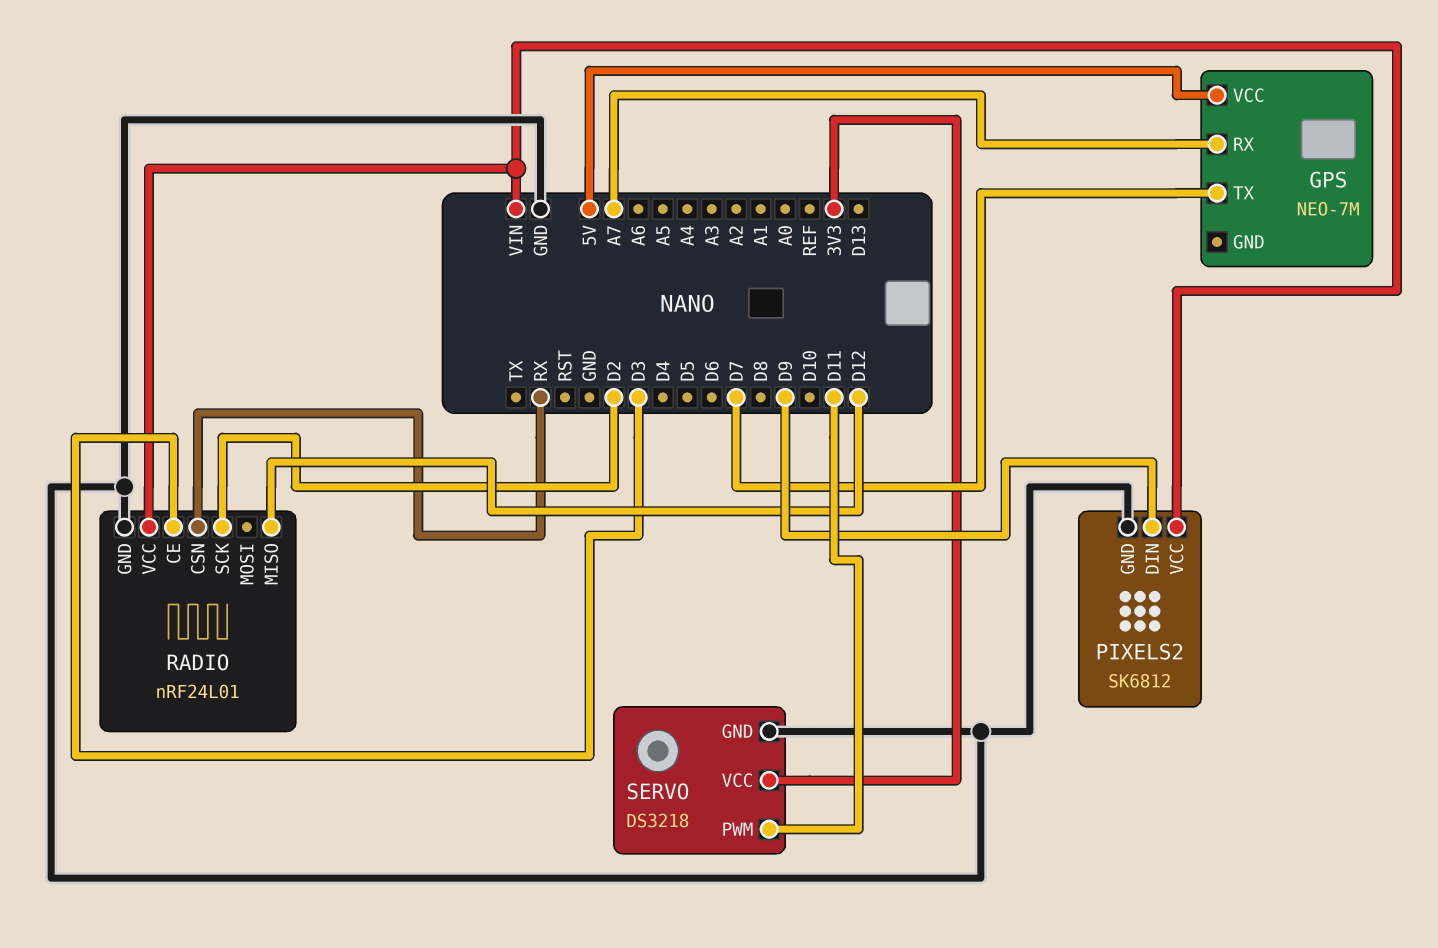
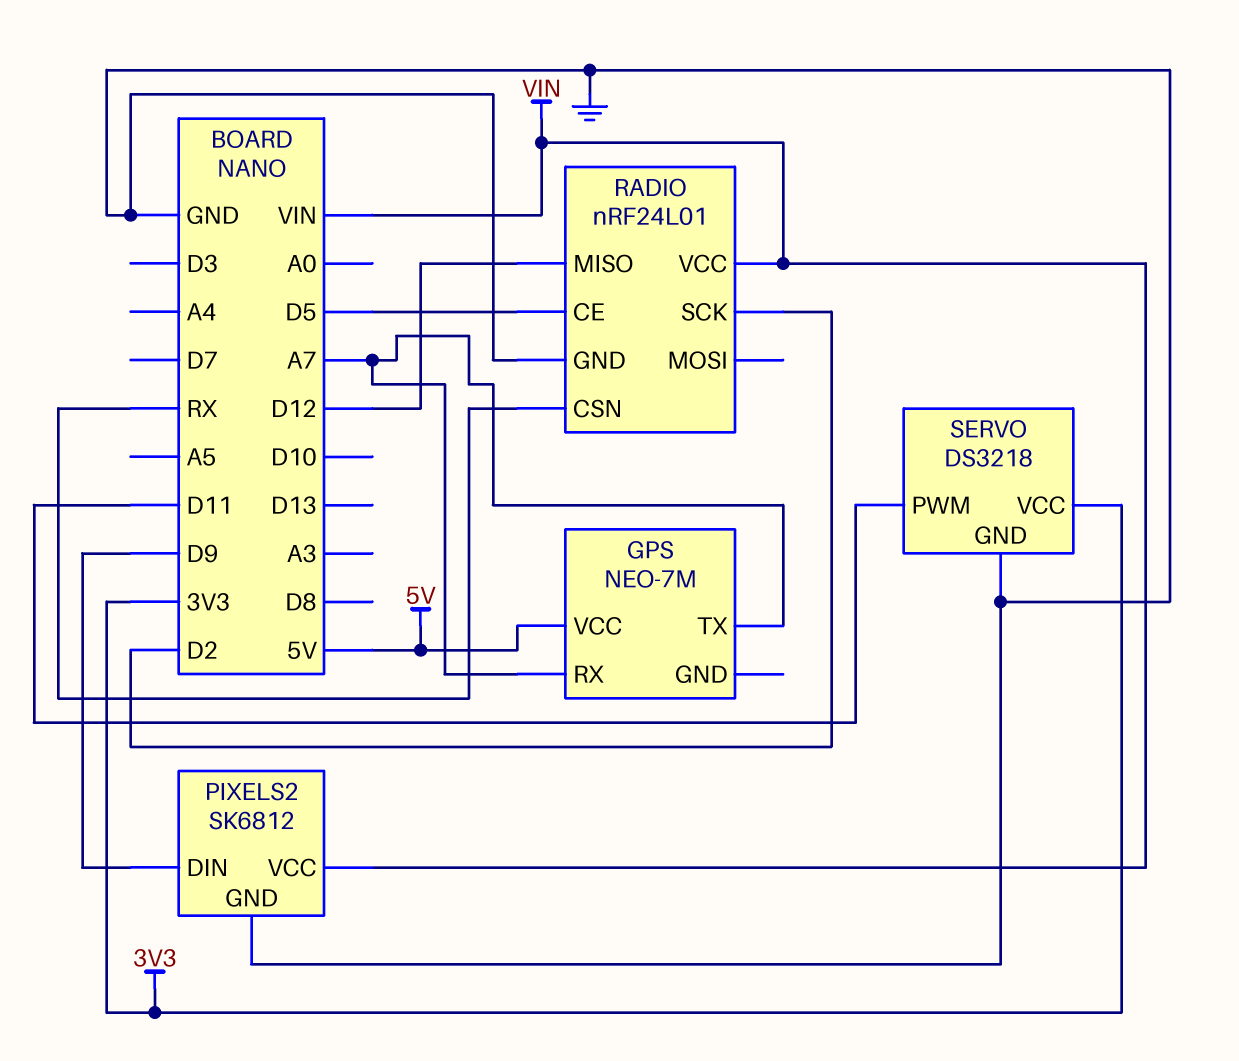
GPS pin TX: D7 -> A7
RADIO pin CE: D3 -> D5

